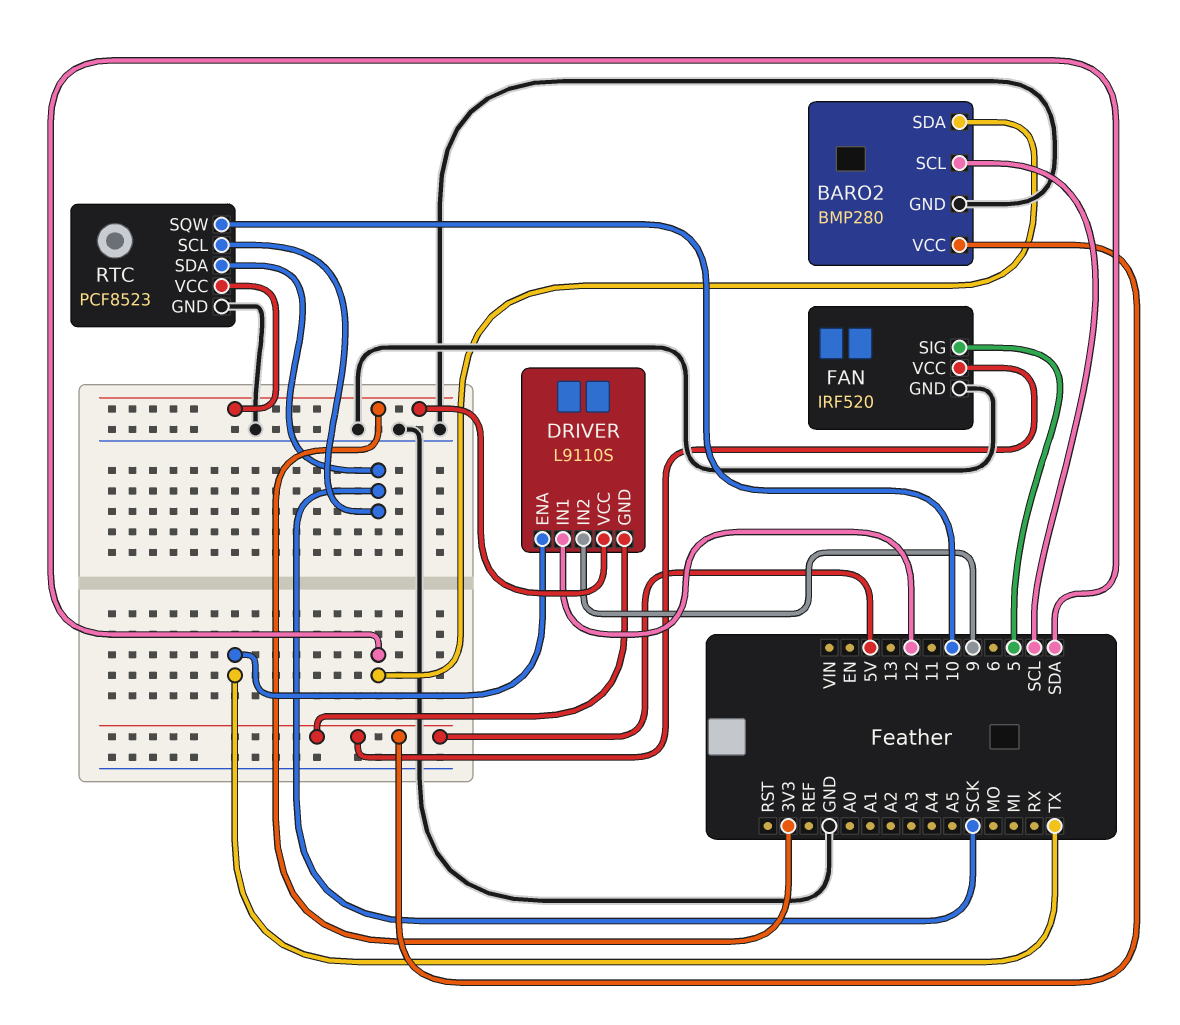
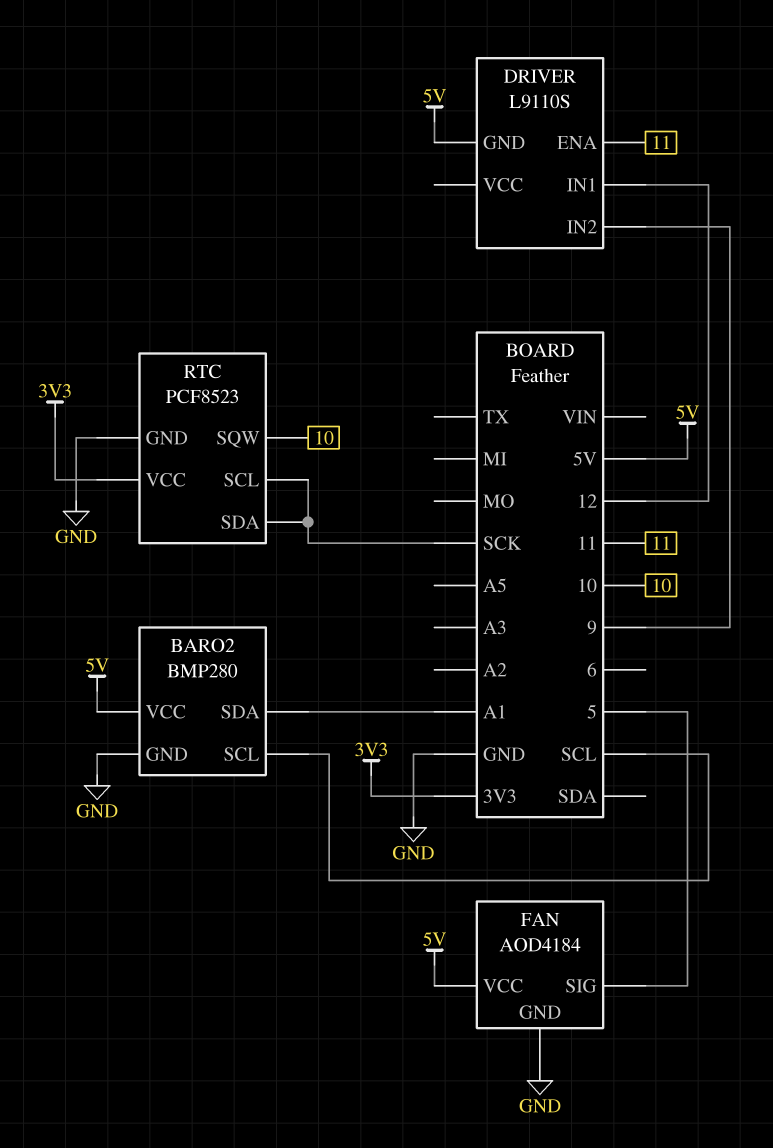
BARO2 pin SDA: SDA -> A1
DRIVER pin ENA: TX -> 11
DRIVER pin VCC: 3V3 -> none
FAN: IRF520 -> AOD4184

